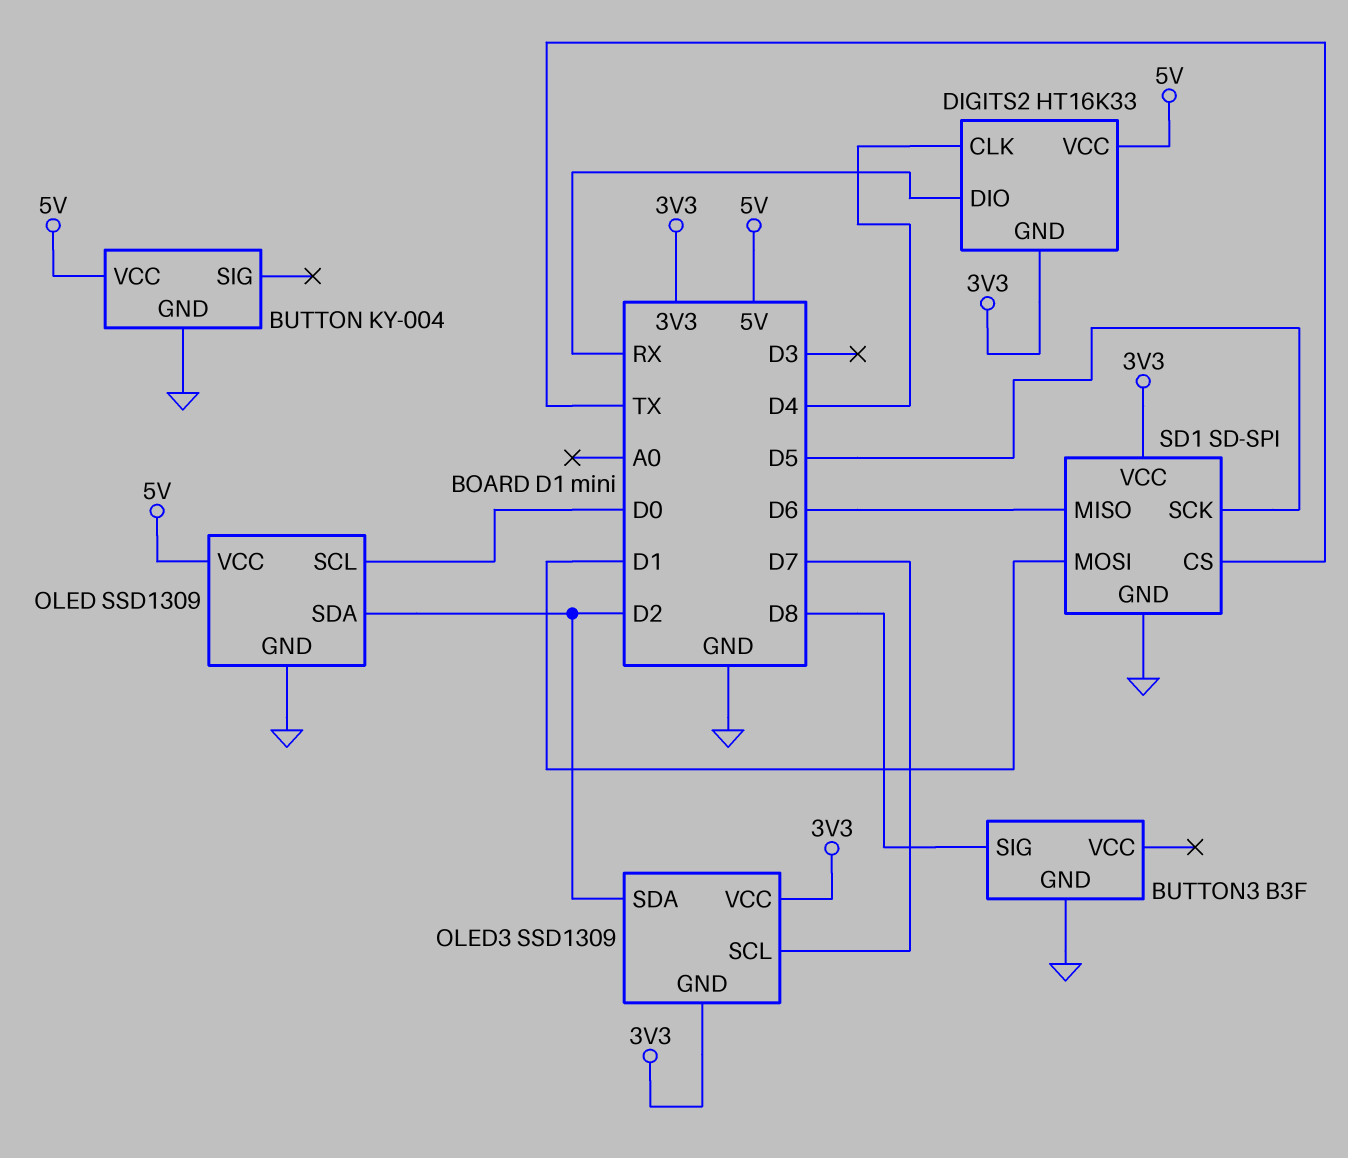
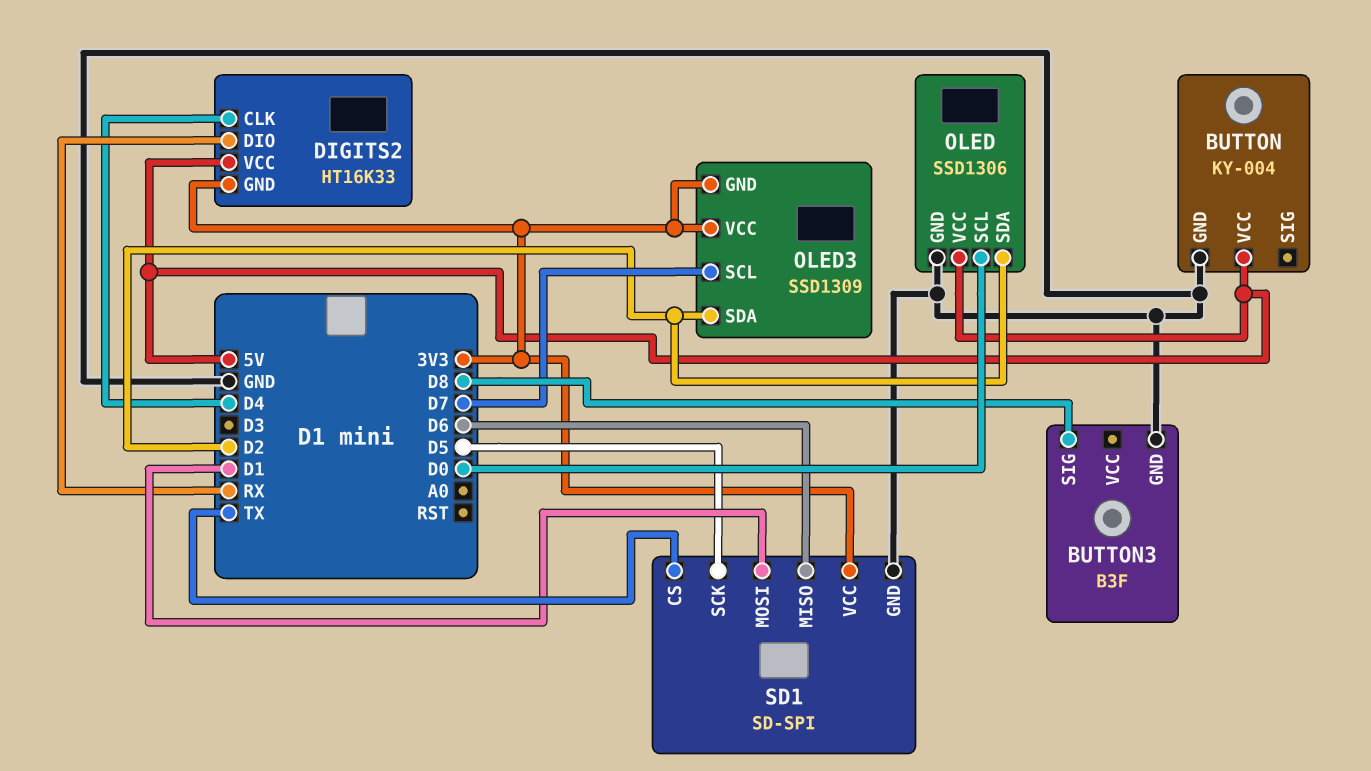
OLED: SSD1309 -> SSD1306

